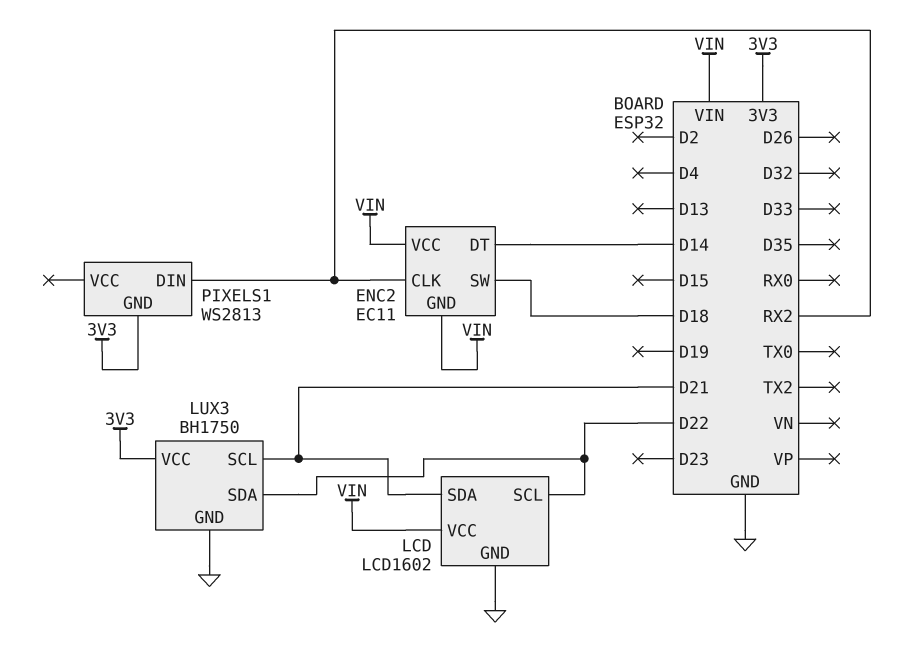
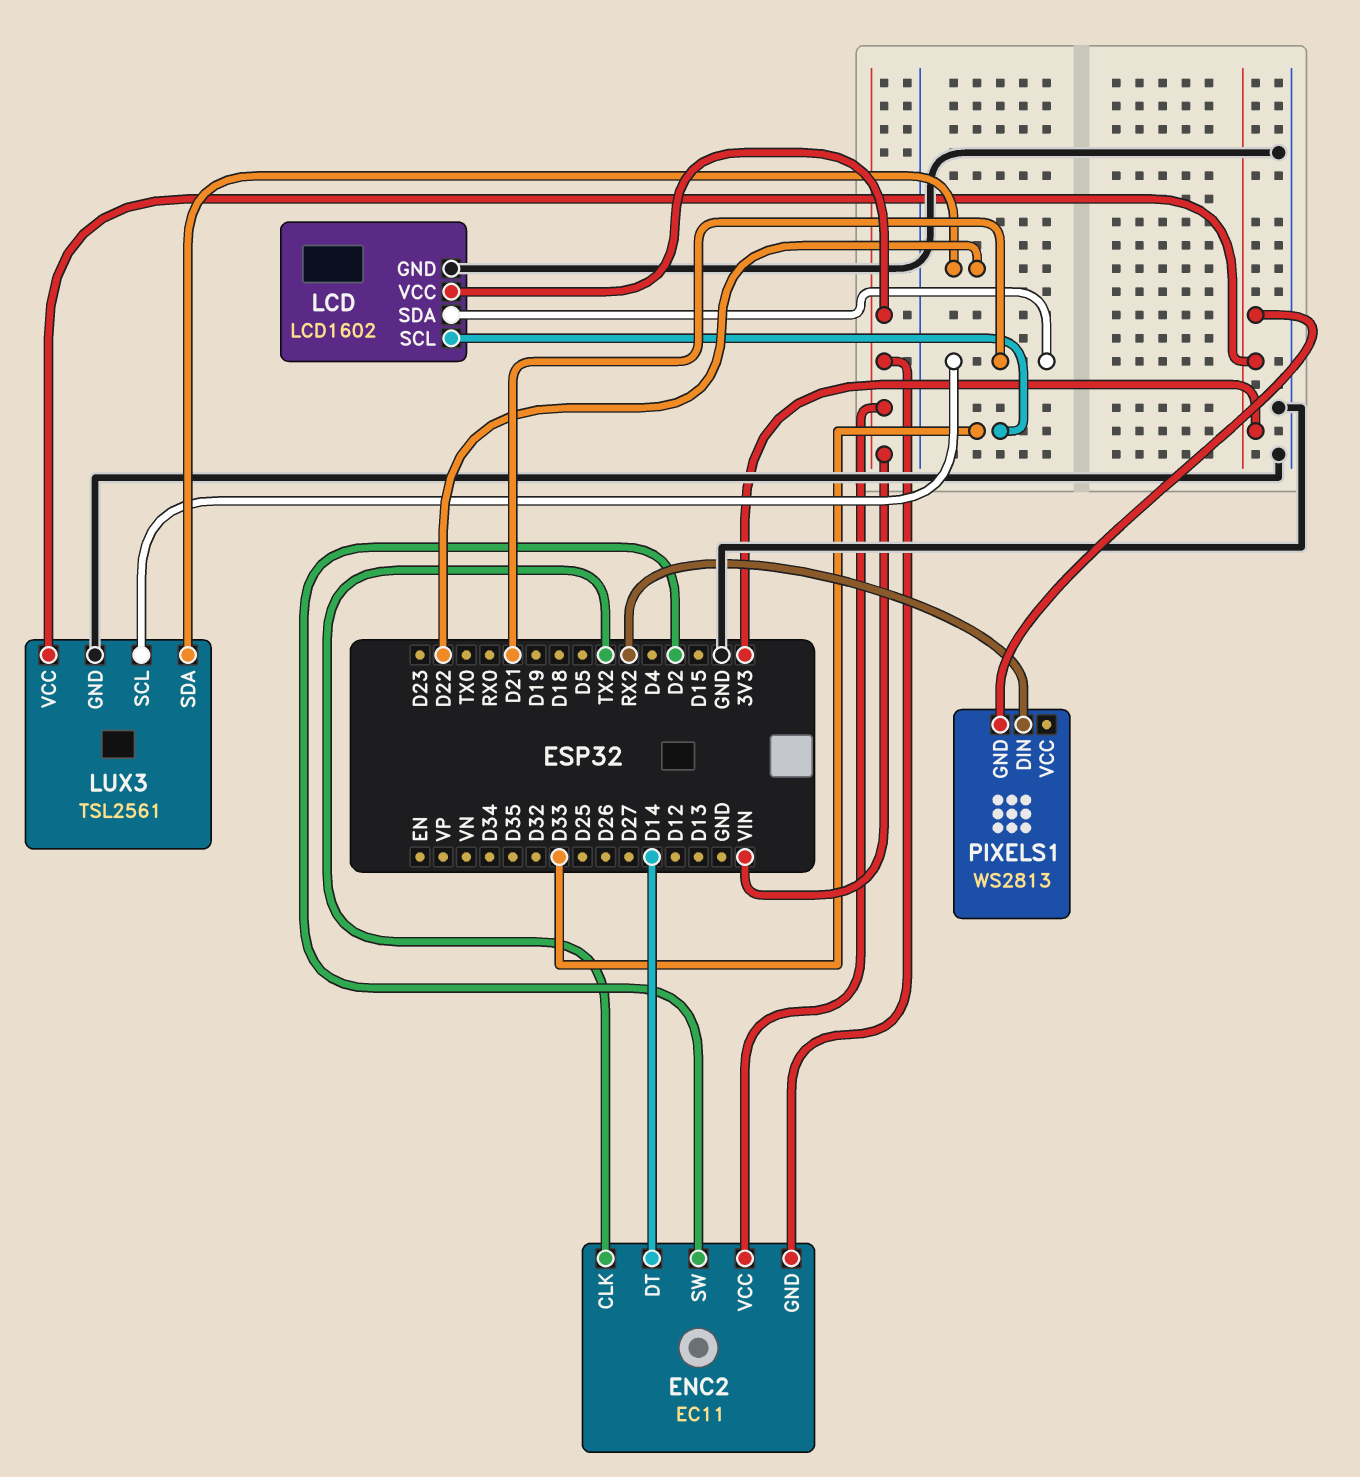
ENC2 pin CLK: RX2 -> TX2
ENC2 pin SW: D18 -> D2
LCD pin SCL: D22 -> D33
LUX3: BH1750 -> TSL2561

